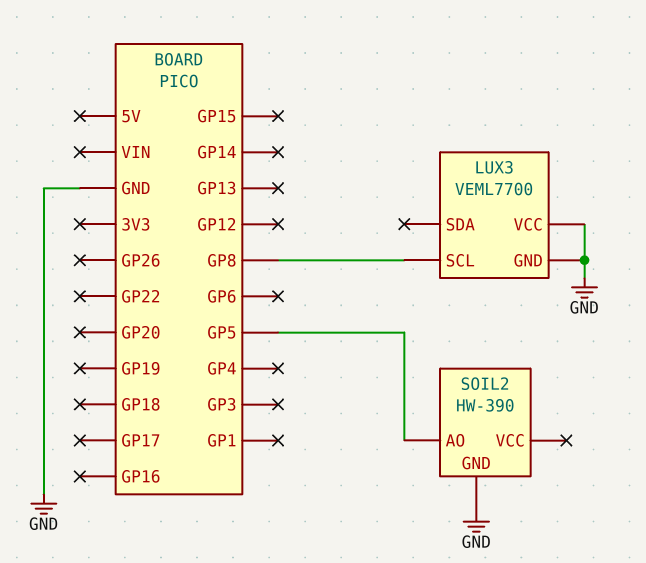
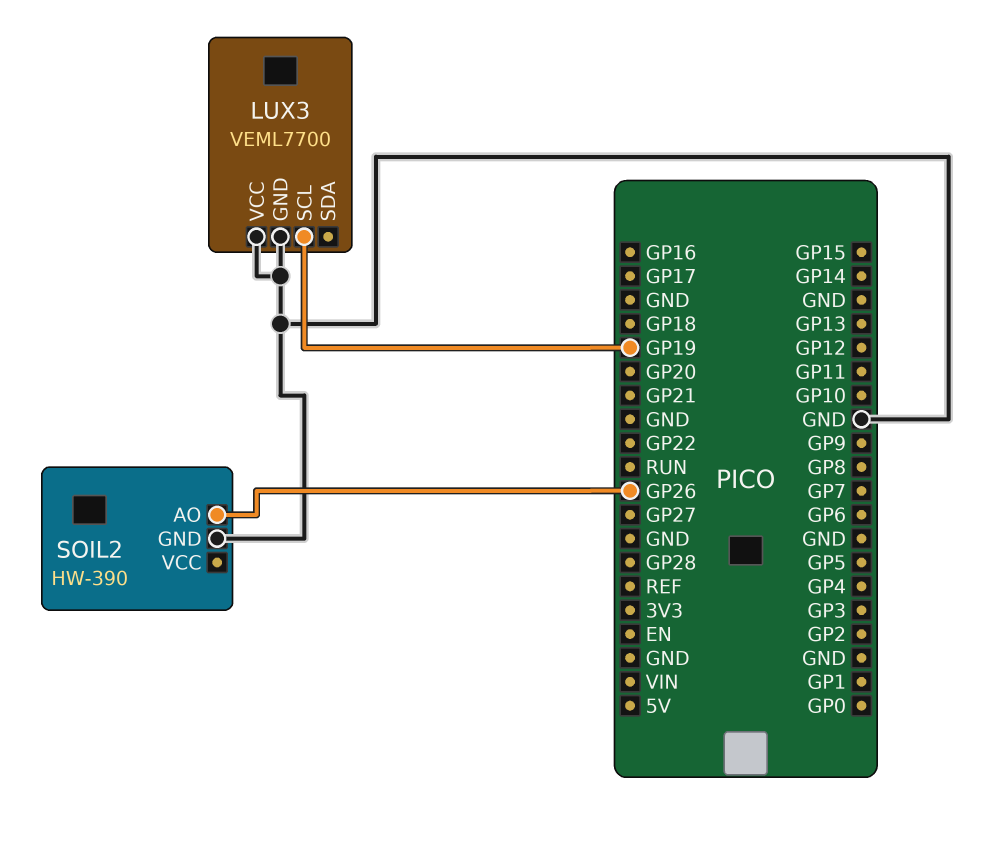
LUX3 pin SCL: GP8 -> GP19
SOIL2 pin AO: GP5 -> GP26

